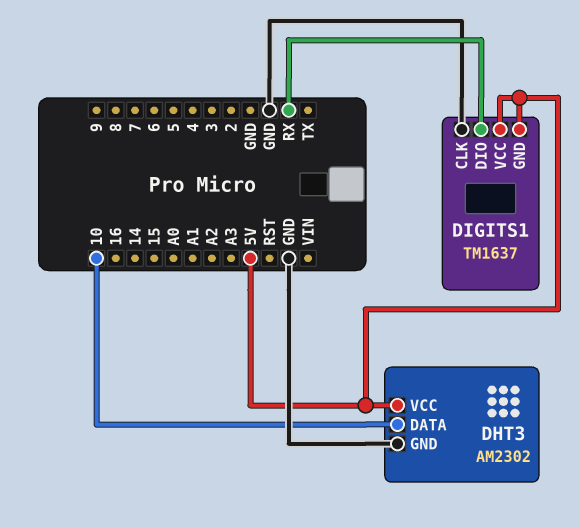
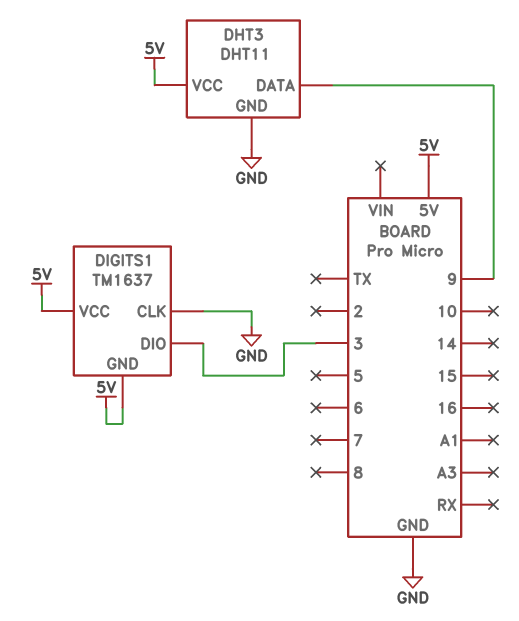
DHT3: AM2302 -> DHT11
DHT3 pin DATA: 10 -> 9
DIGITS1 pin DIO: RX -> 3

